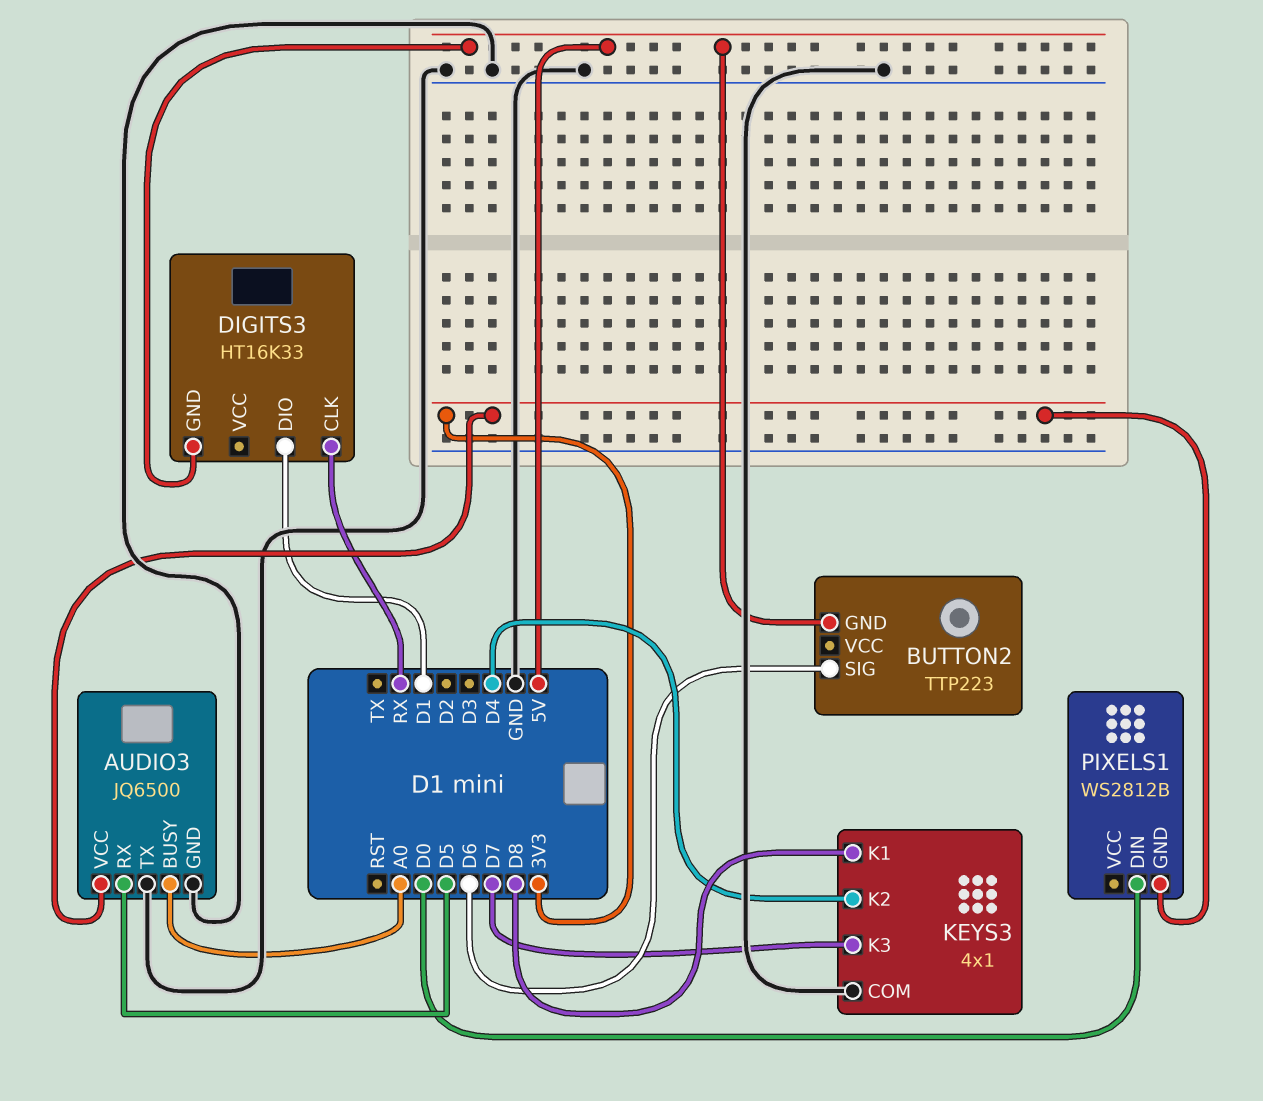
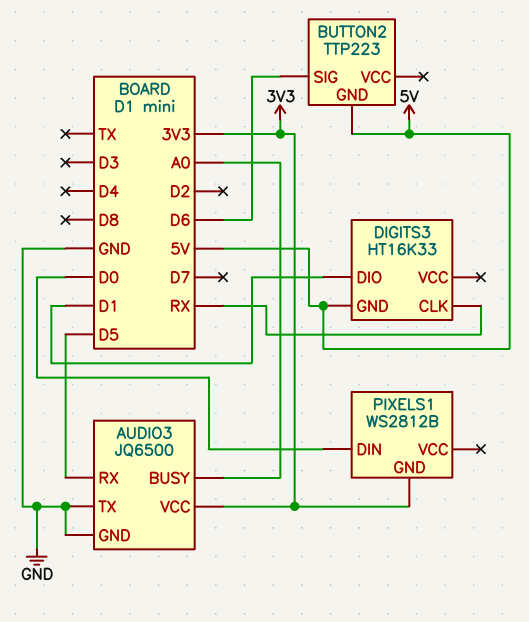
KEYS3: 4x1 -> none
KEYS3 pin COM: GND -> none
KEYS3 pin K1: D8 -> none
KEYS3 pin K2: D4 -> none
KEYS3 pin K3: D7 -> none

